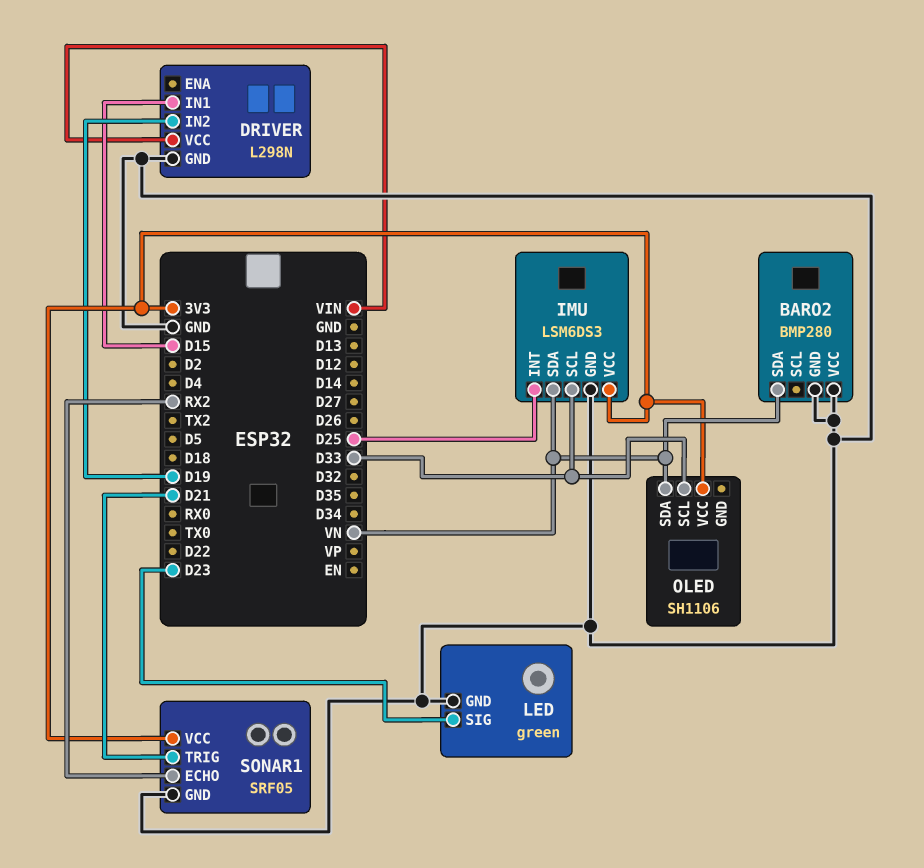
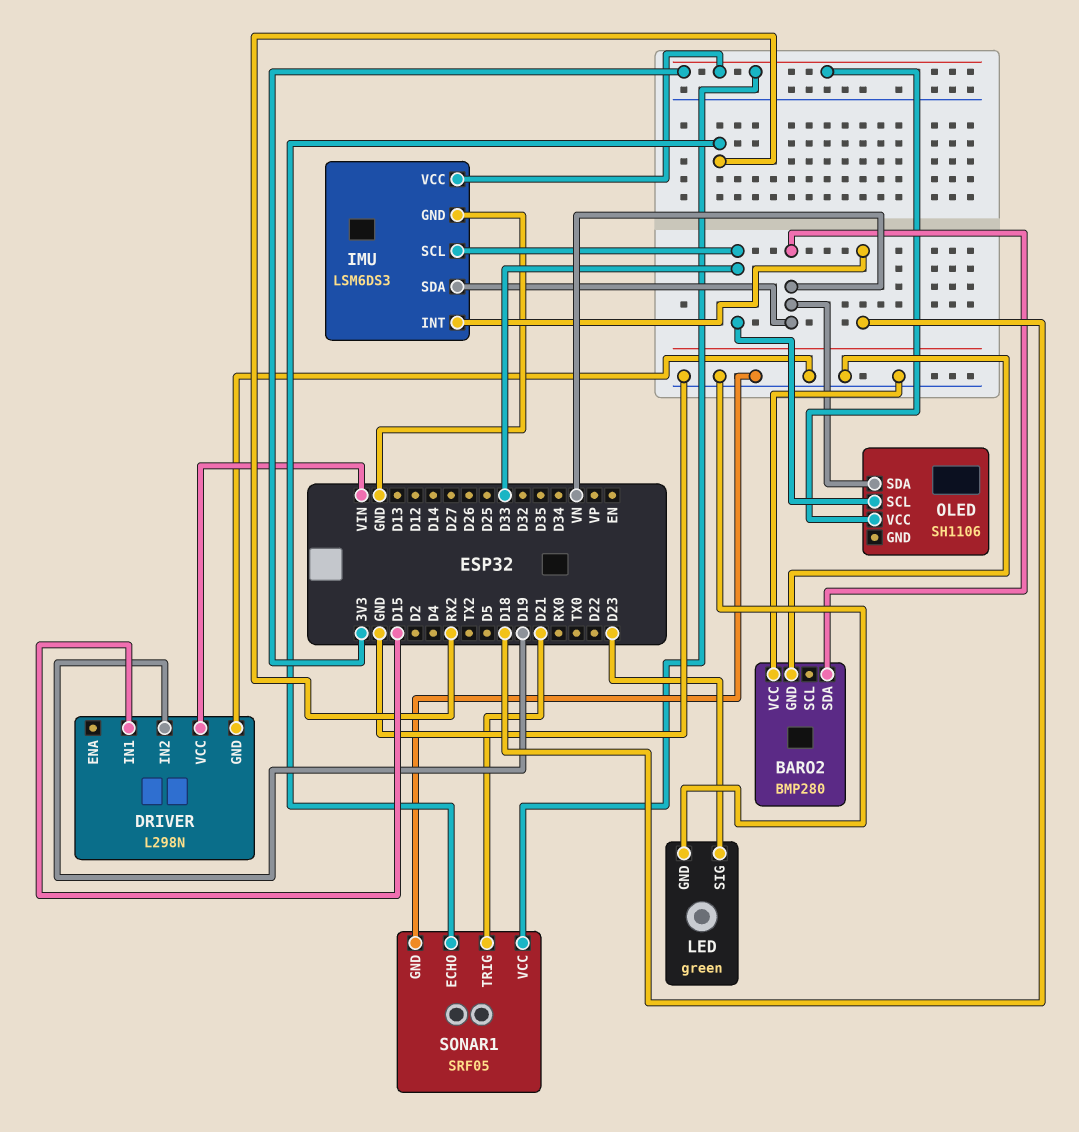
IMU pin INT: D25 -> D18

